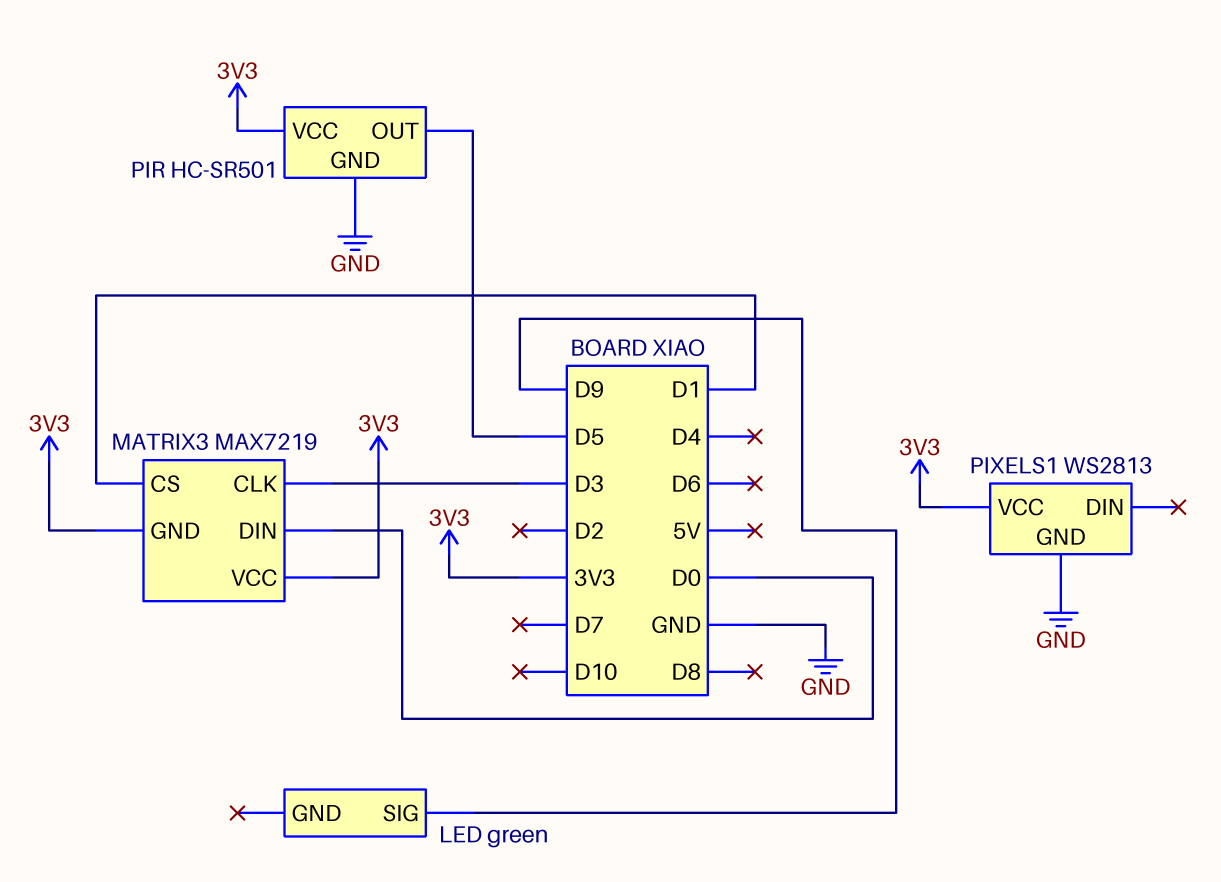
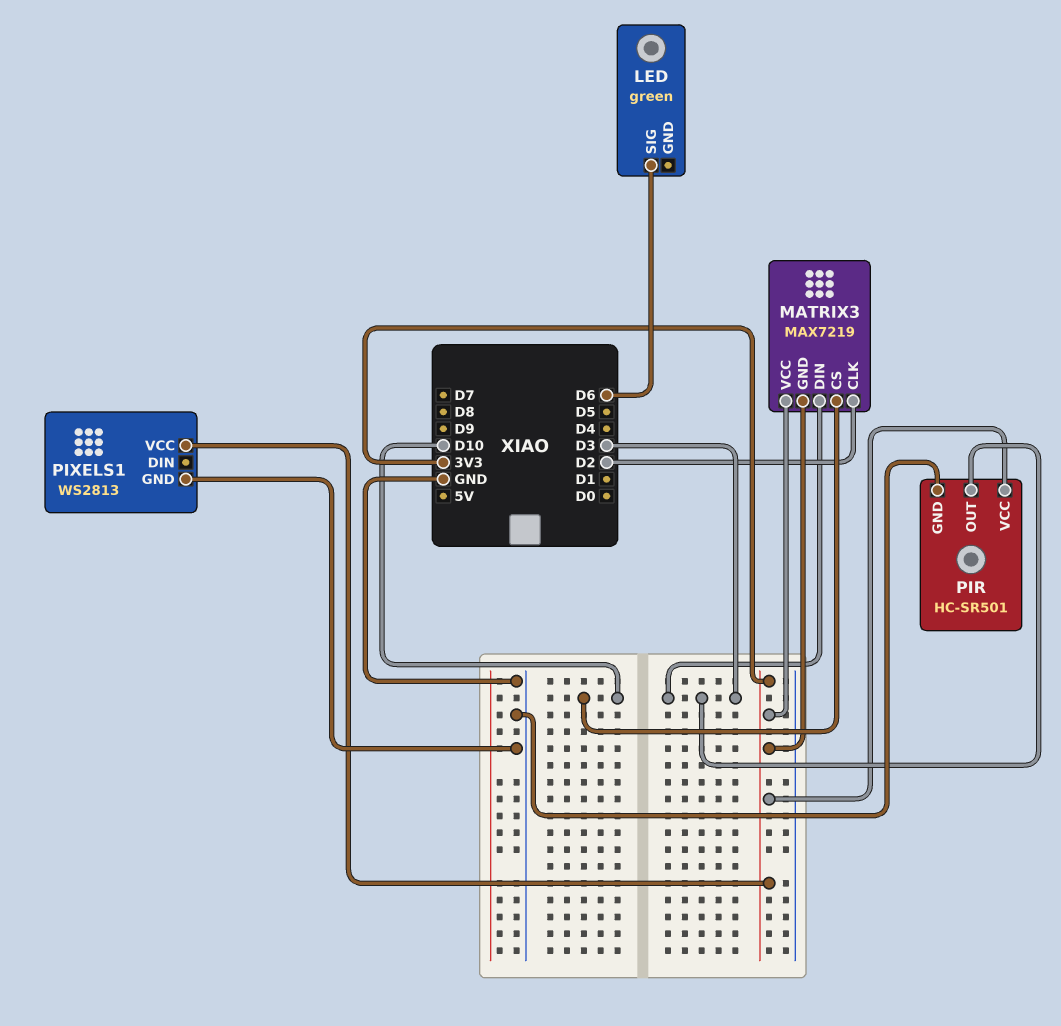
LED pin SIG: D9 -> D6
MATRIX3 pin CLK: D3 -> D2
MATRIX3 pin CS: D1 -> D10
MATRIX3 pin DIN: D0 -> D3
PIR pin OUT: D5 -> D3

